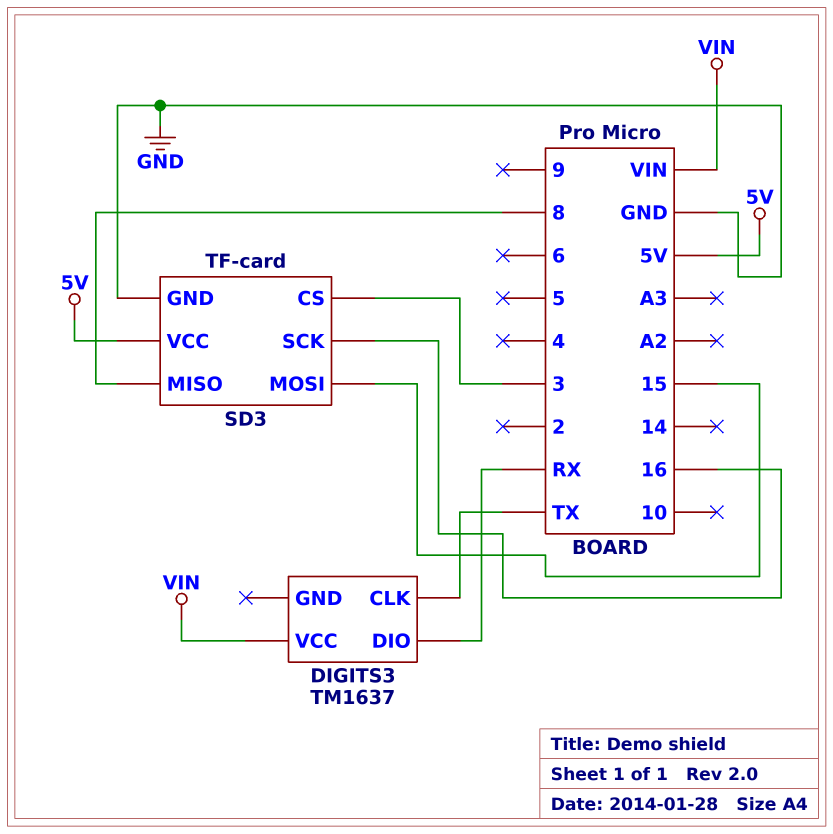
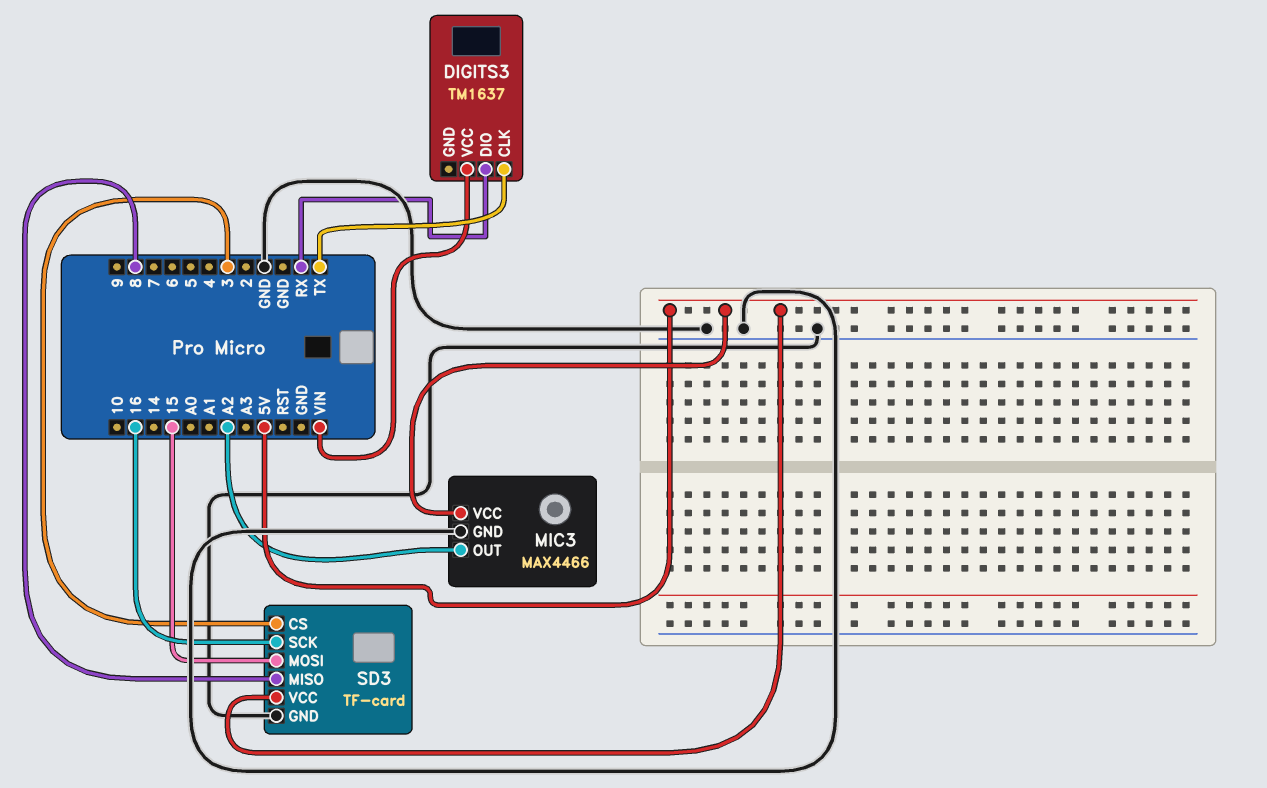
MIC3: none -> MAX4466
MIC3 pin GND: none -> GND
MIC3 pin OUT: none -> A2
MIC3 pin VCC: none -> 5V

